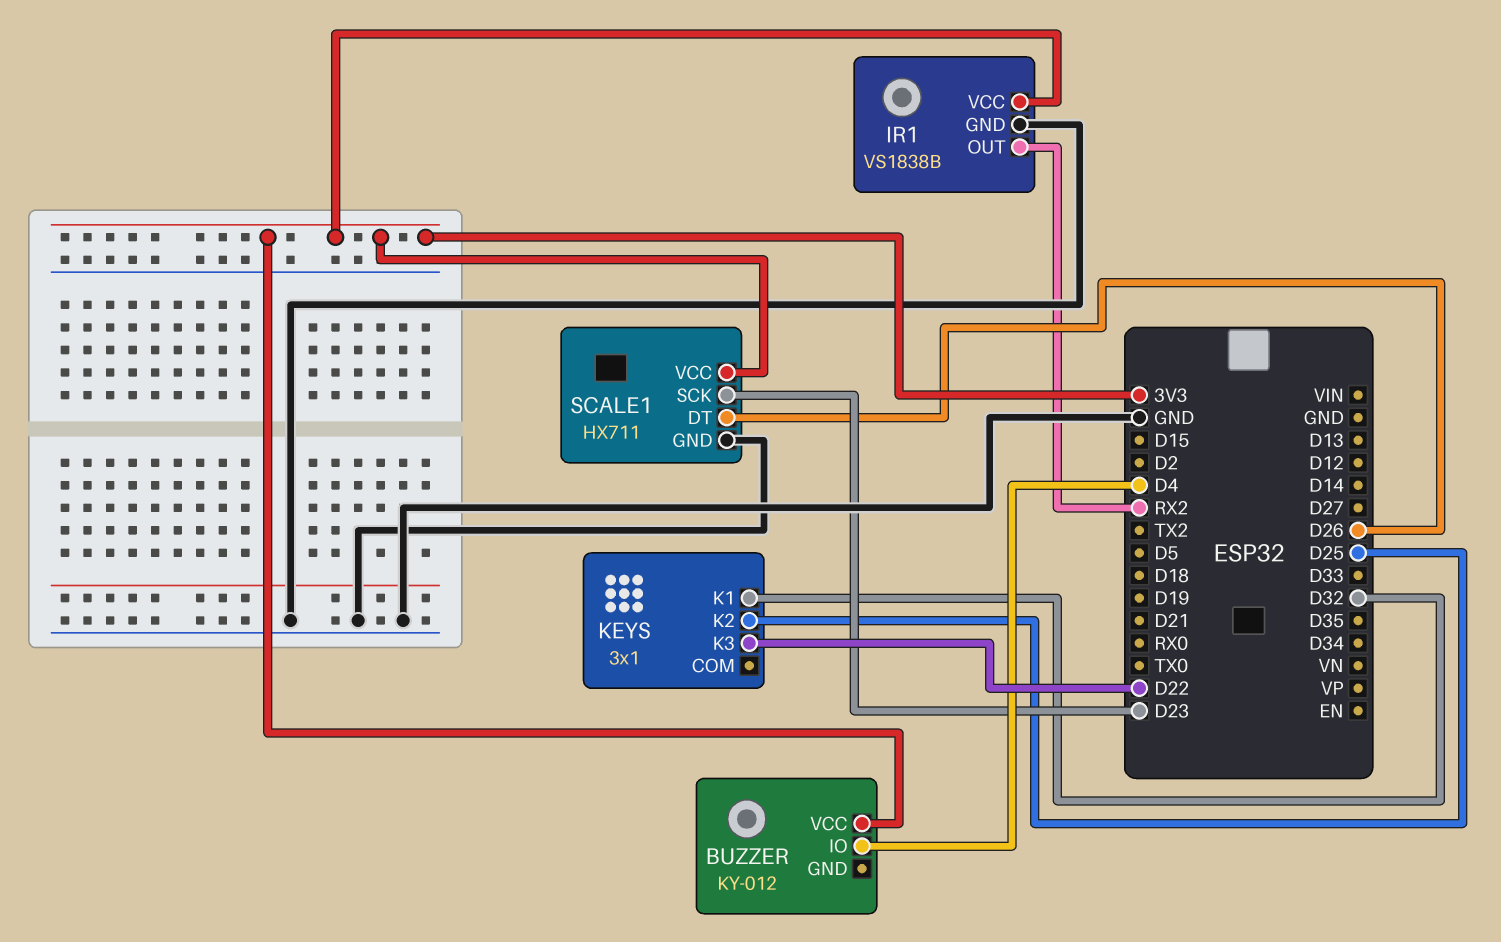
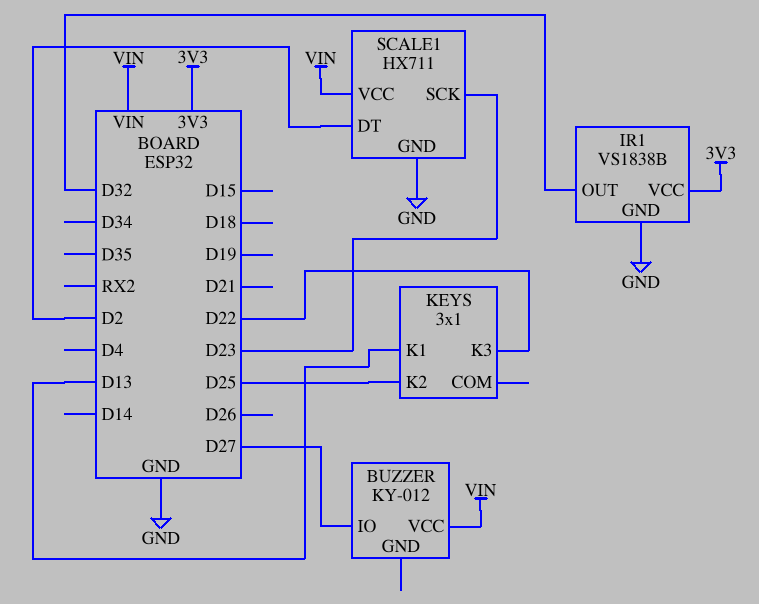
BUZZER pin IO: D4 -> D27
BUZZER pin VCC: 3V3 -> VIN
IR1 pin OUT: RX2 -> D32
KEYS pin K1: D32 -> D13
SCALE1 pin DT: D26 -> D2
SCALE1 pin VCC: 3V3 -> VIN

